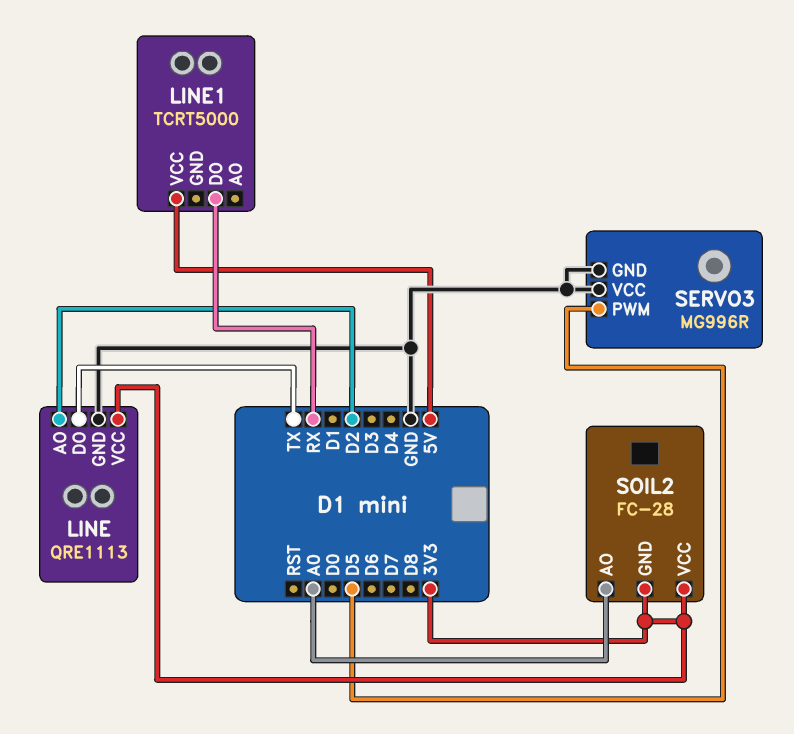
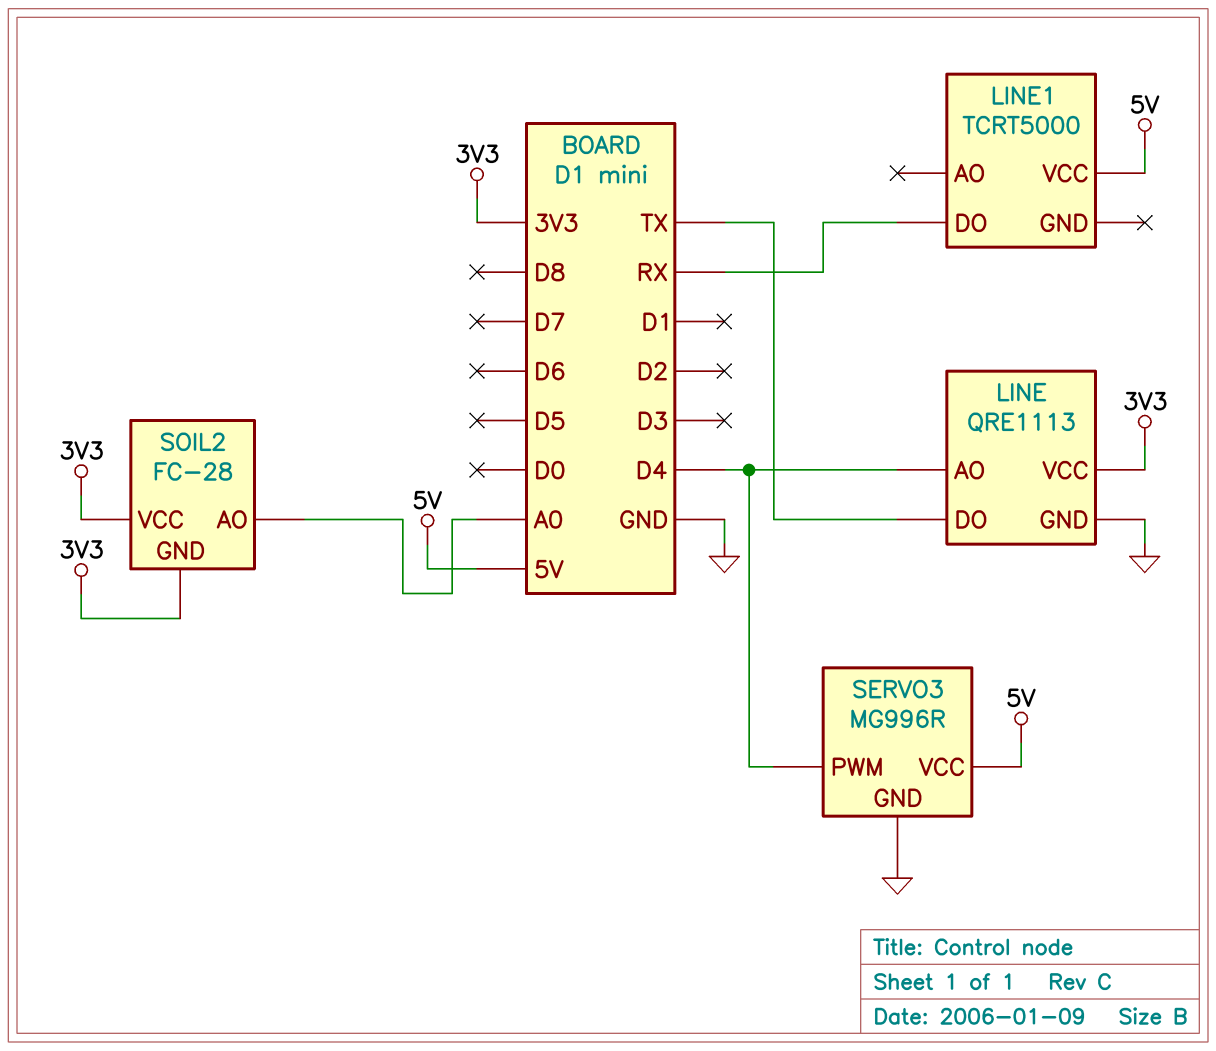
LINE pin AO: D2 -> D4
SERVO3 pin PWM: D5 -> D4
SERVO3 pin VCC: GND -> 5V

